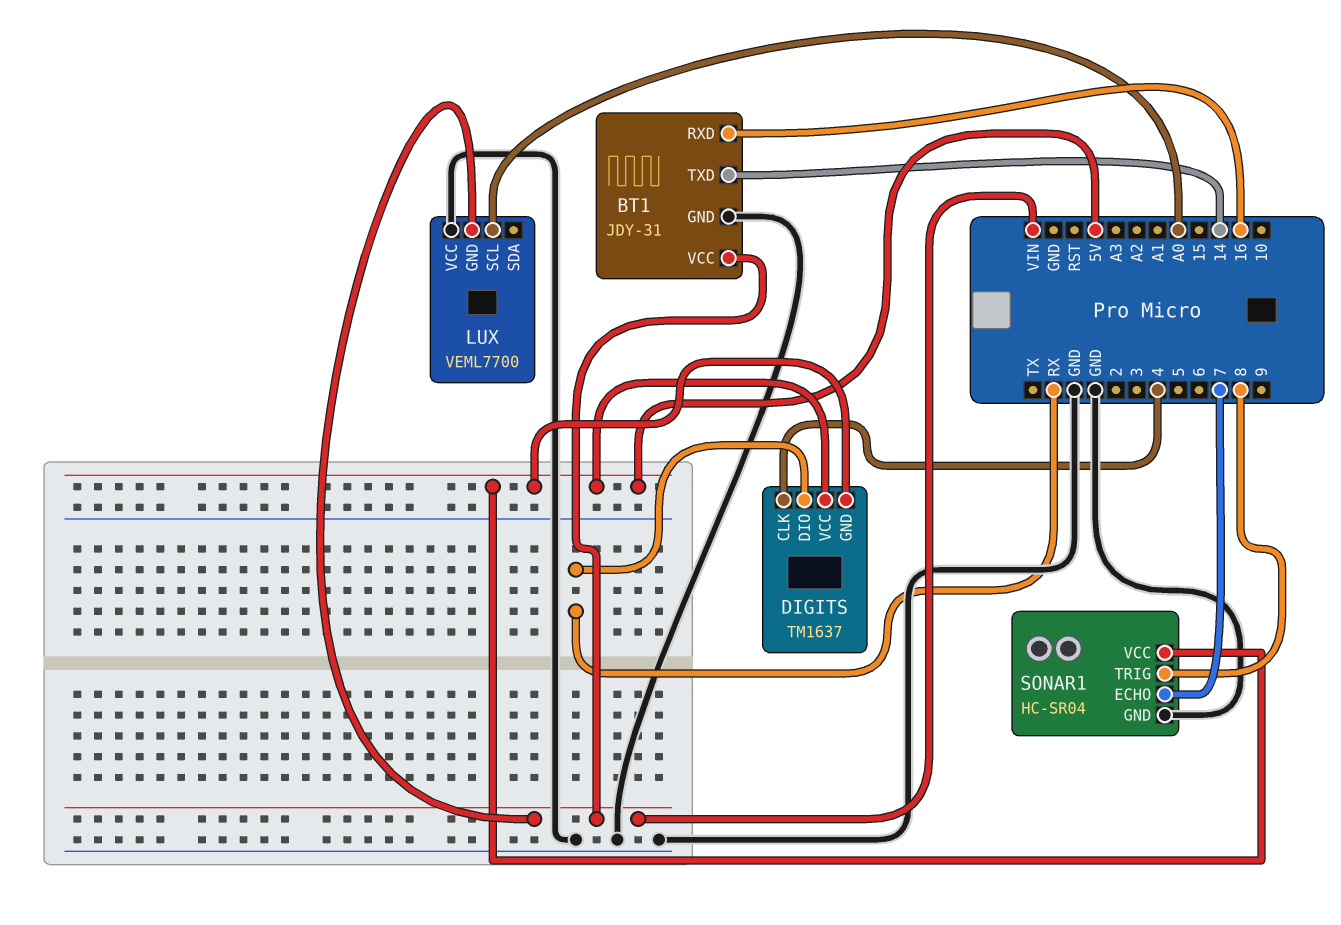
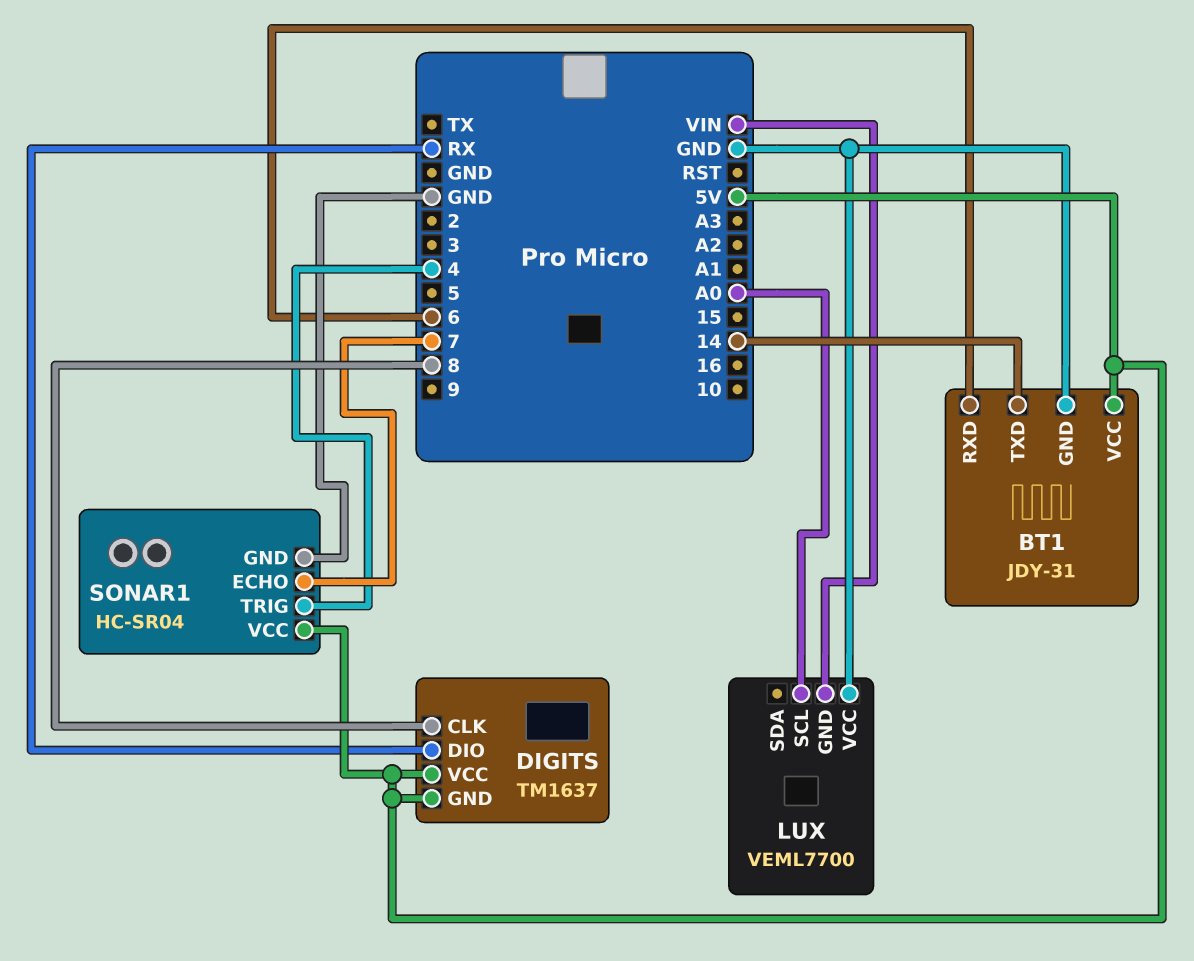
BT1 pin RXD: 16 -> 6
BT1 pin VCC: VIN -> 5V
DIGITS pin CLK: 4 -> 8
SONAR1 pin TRIG: 8 -> 4

